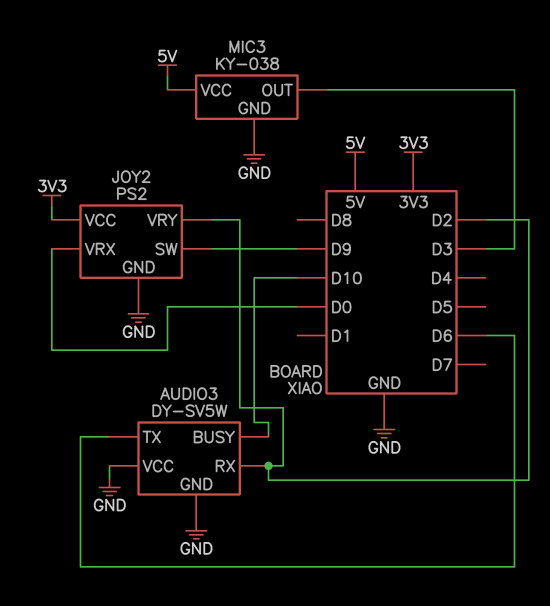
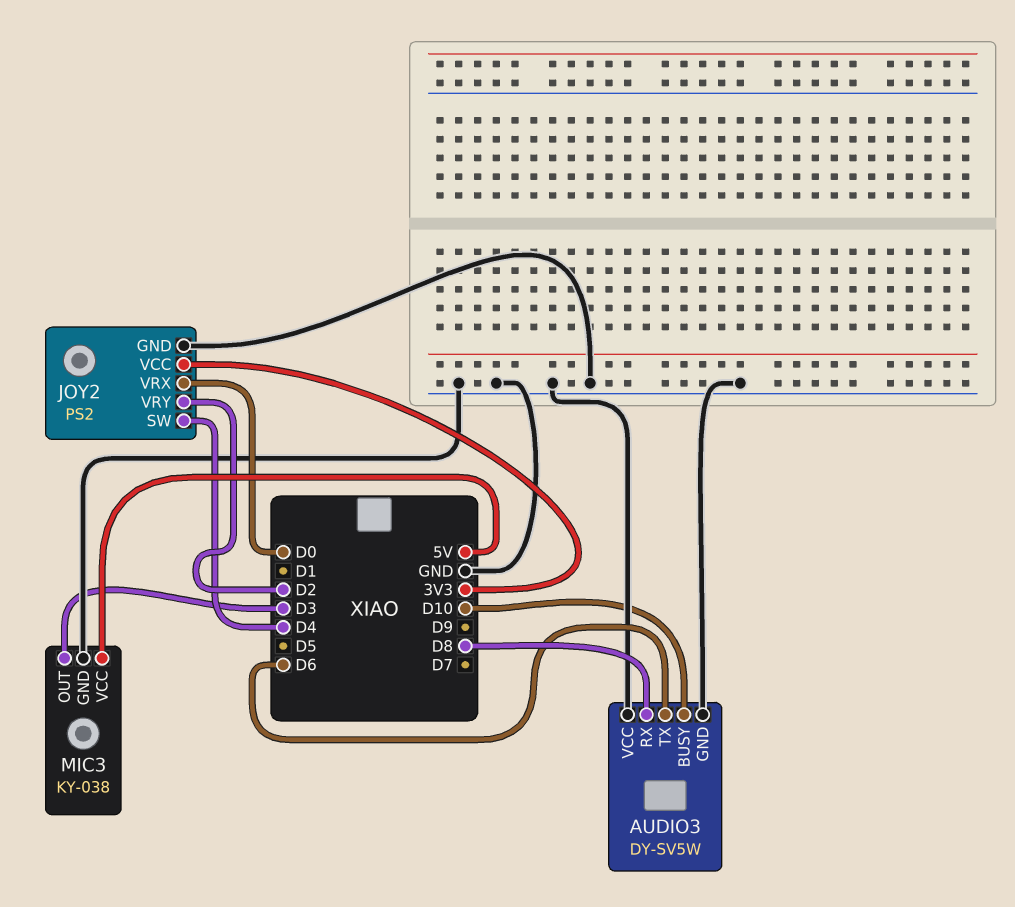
AUDIO3 pin RX: D2 -> D8
JOY2 pin SW: D9 -> D4

